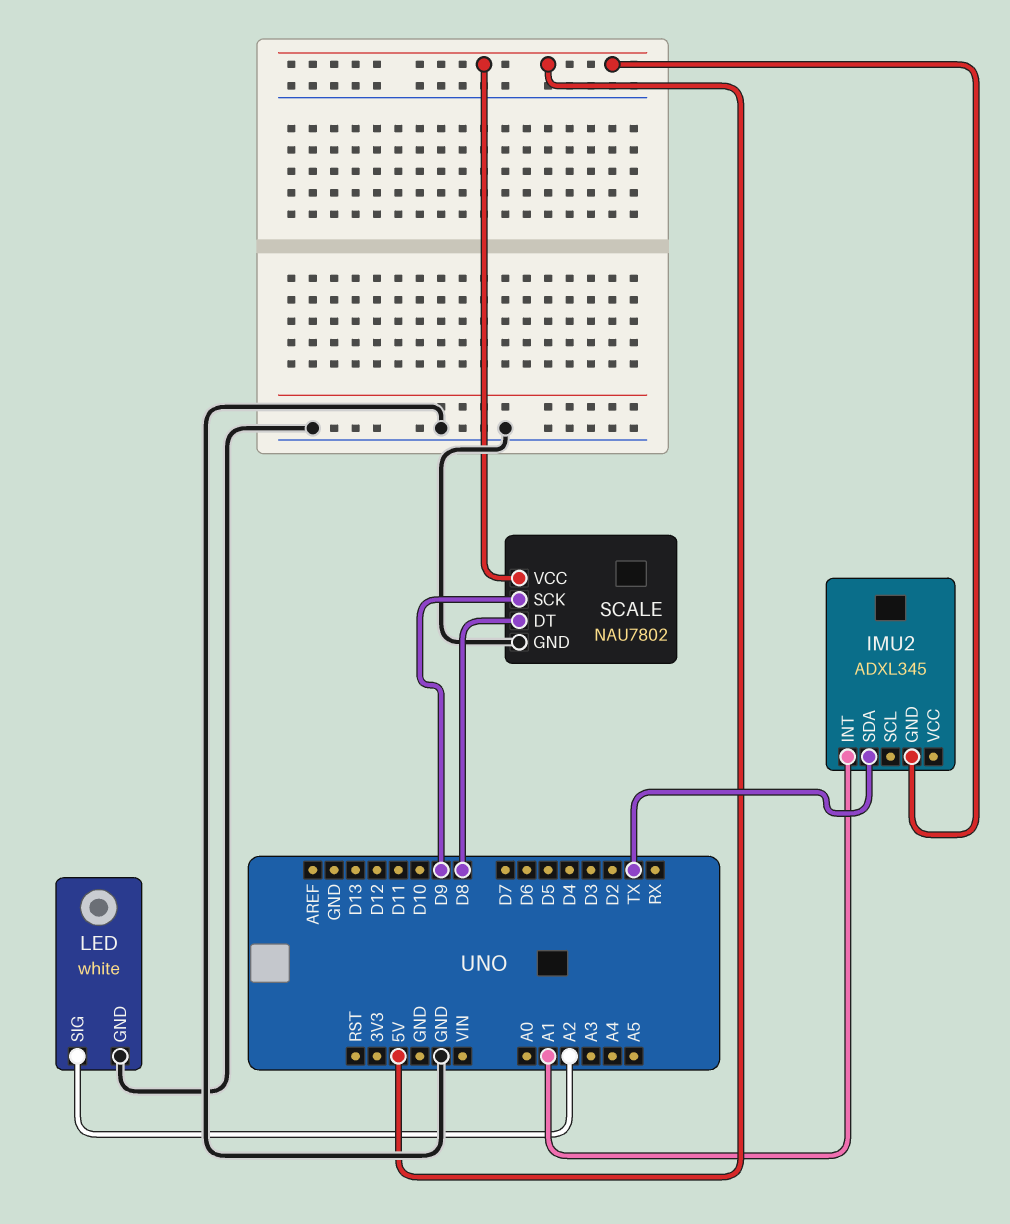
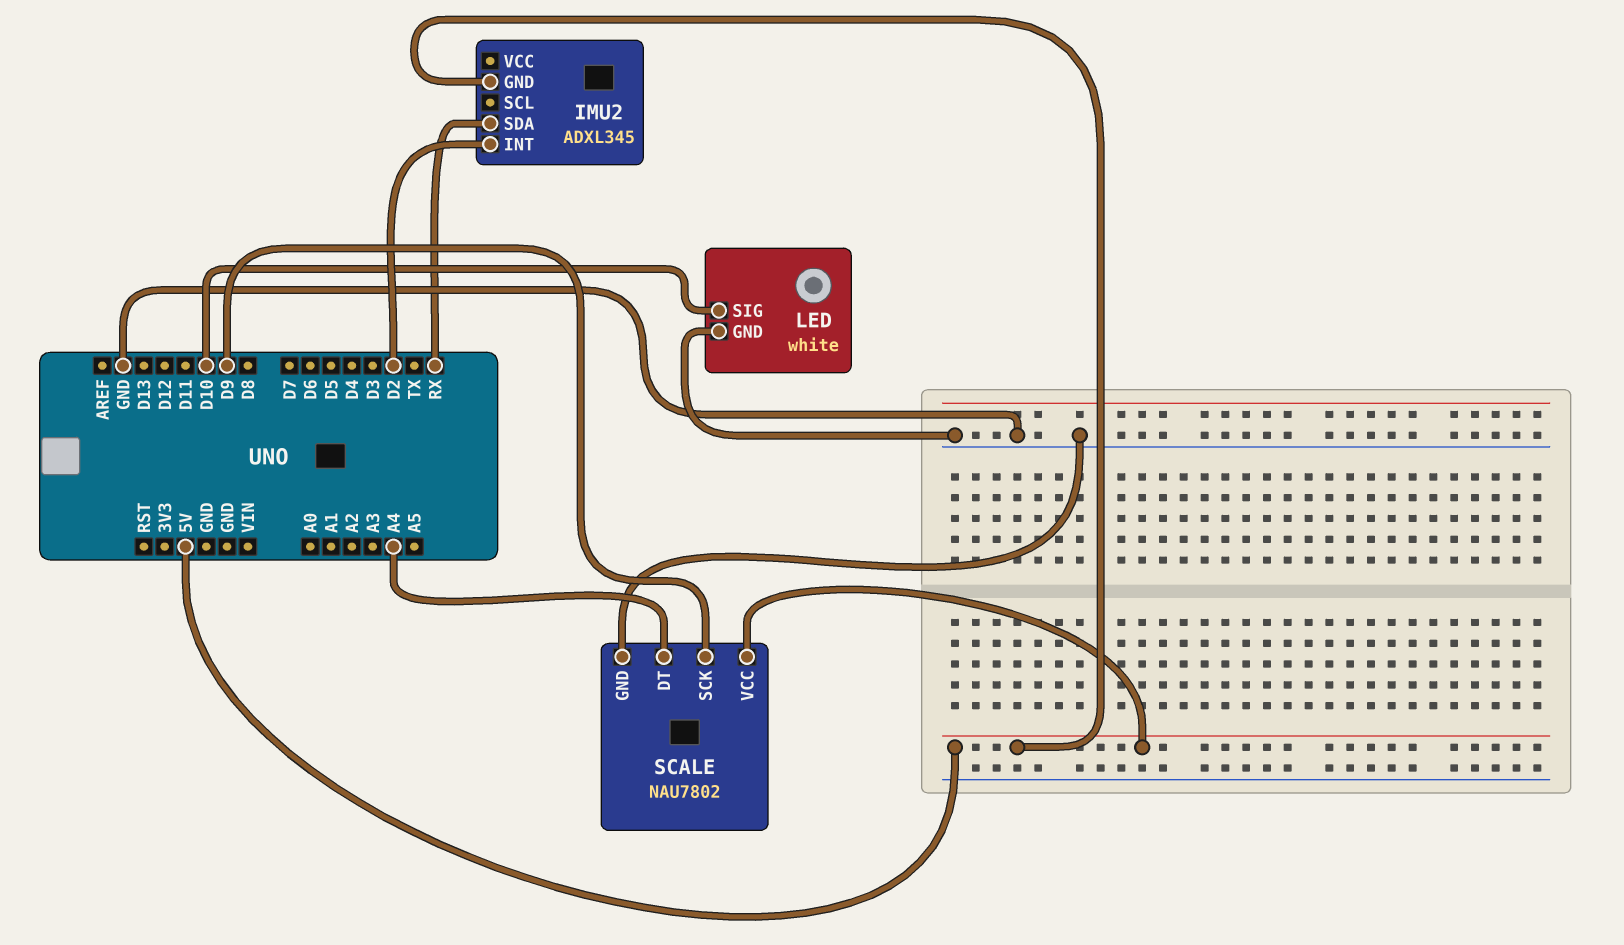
IMU2 pin INT: A1 -> D2
IMU2 pin SDA: TX -> RX
LED pin SIG: A2 -> D10
SCALE pin DT: D8 -> A4

